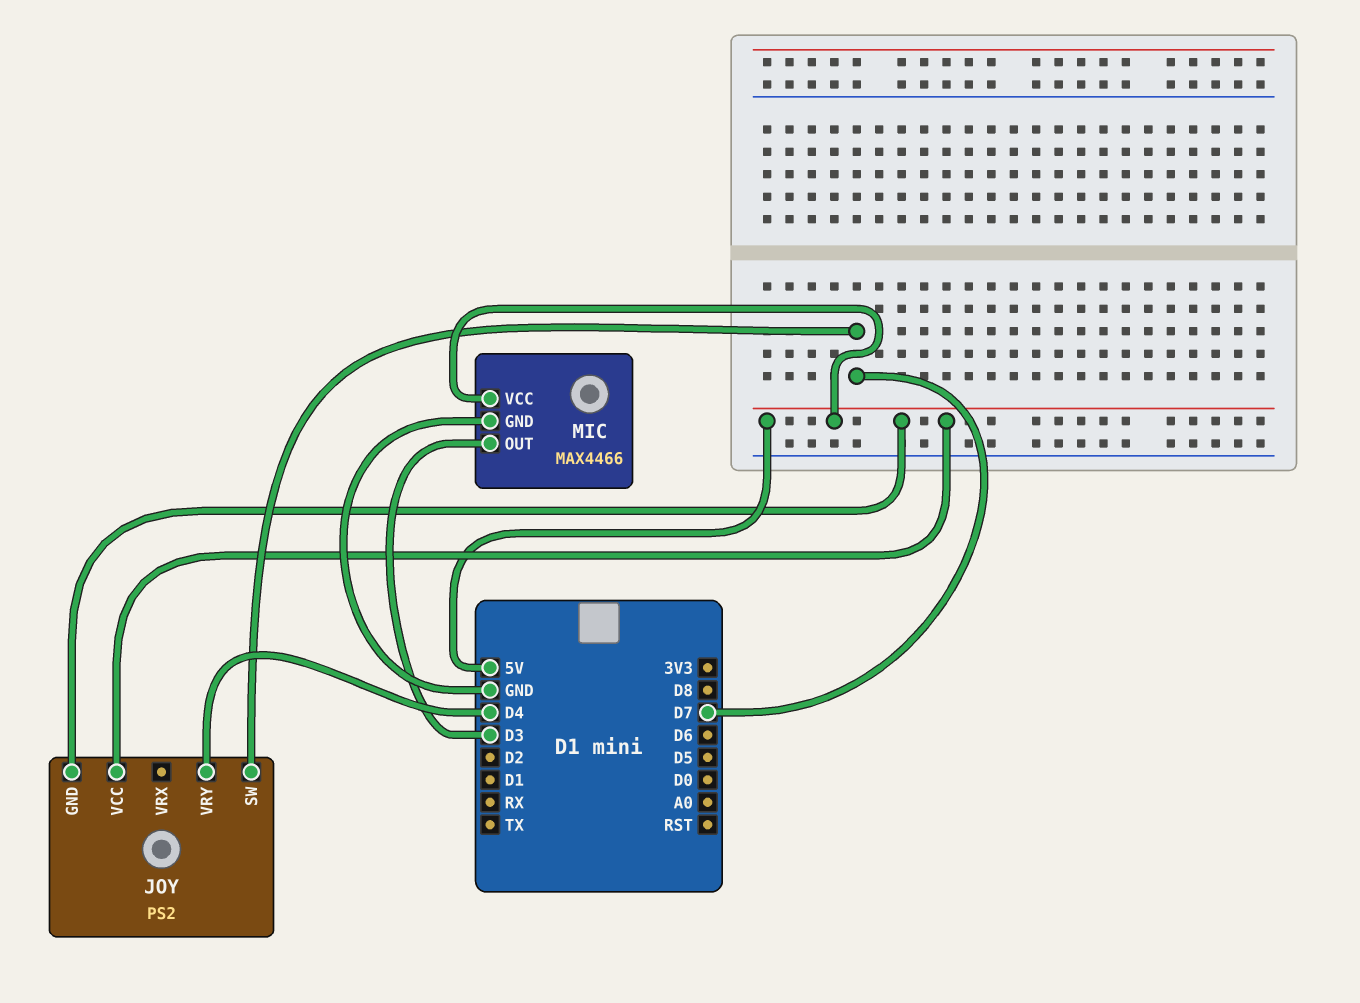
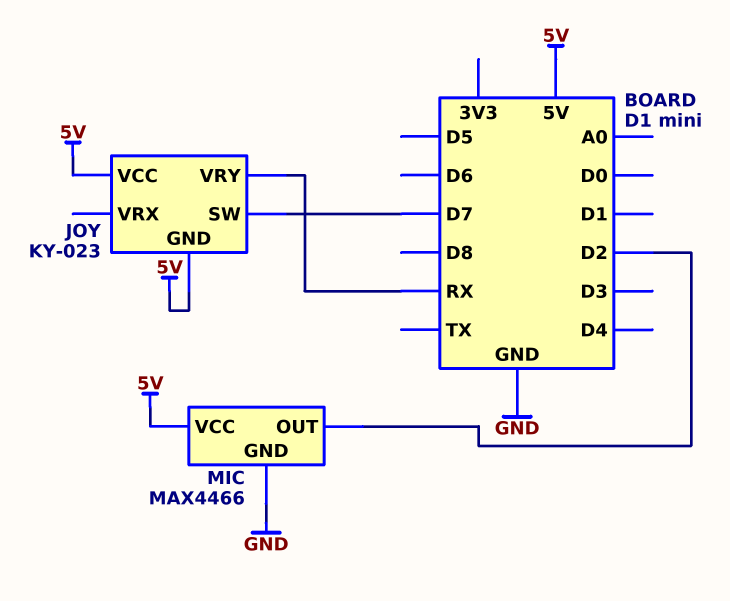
JOY: PS2 -> KY-023
JOY pin VRY: D4 -> RX
MIC pin OUT: D3 -> D2

